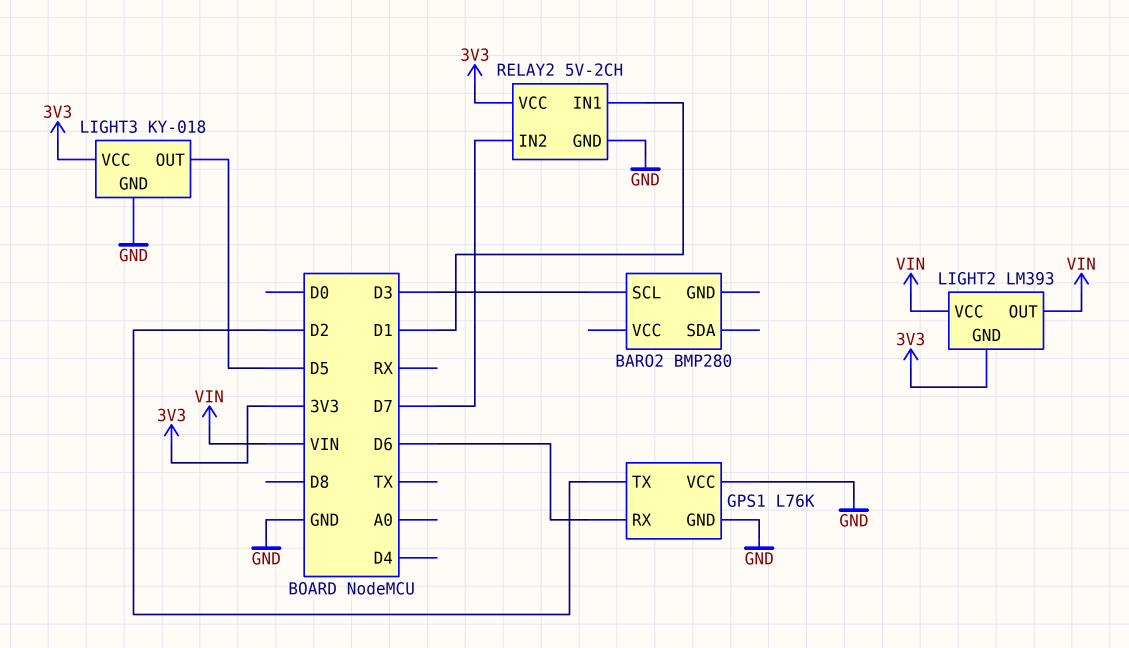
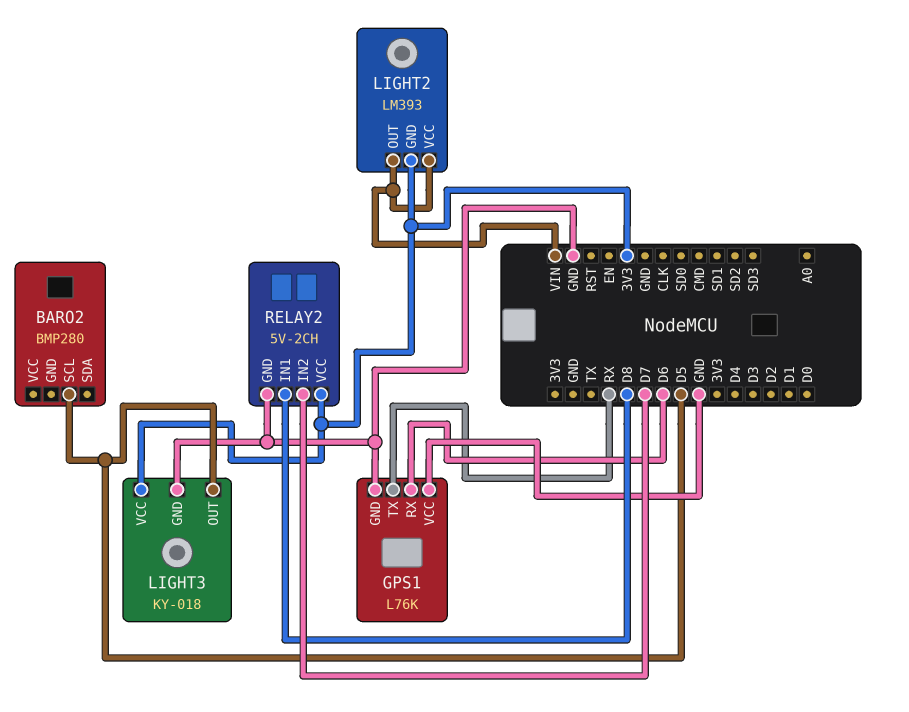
BARO2 pin SCL: D3 -> D5
GPS1 pin TX: D2 -> RX
RELAY2 pin IN1: D1 -> D8

